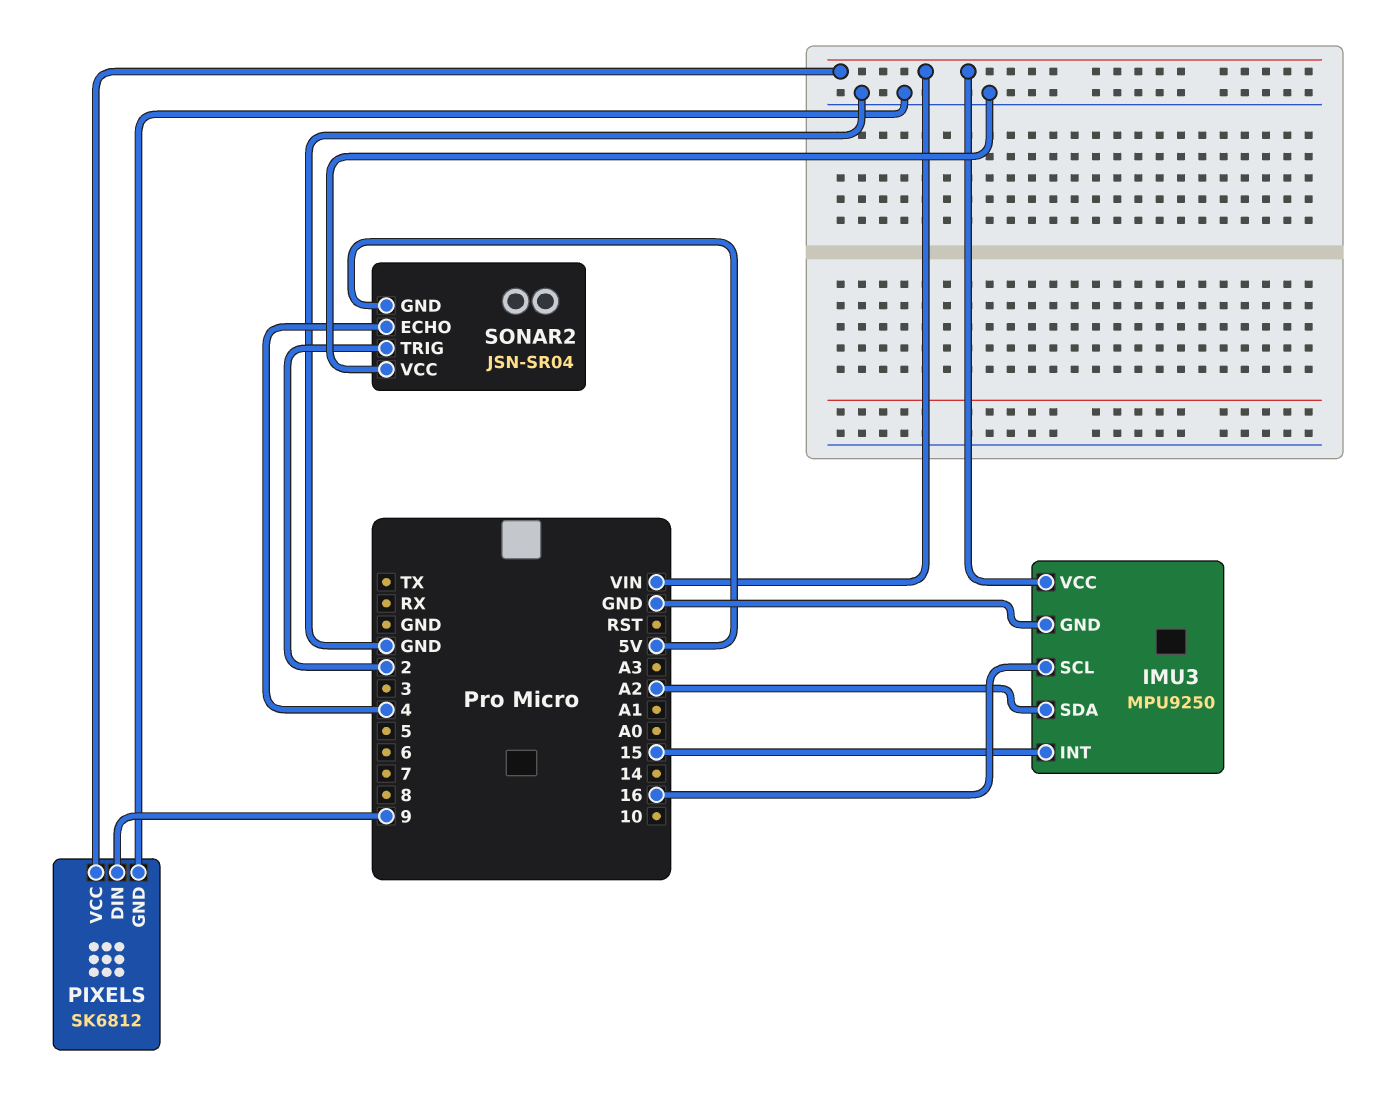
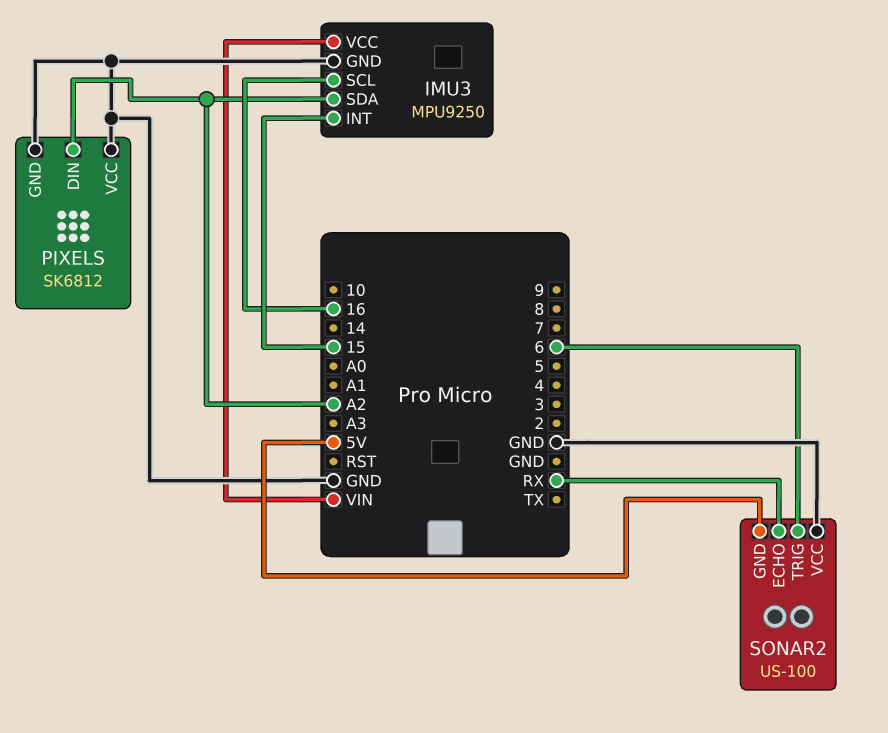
PIXELS pin DIN: 9 -> A2
PIXELS pin VCC: VIN -> GND
SONAR2: JSN-SR04 -> US-100
SONAR2 pin ECHO: 4 -> RX
SONAR2 pin TRIG: 2 -> 6

